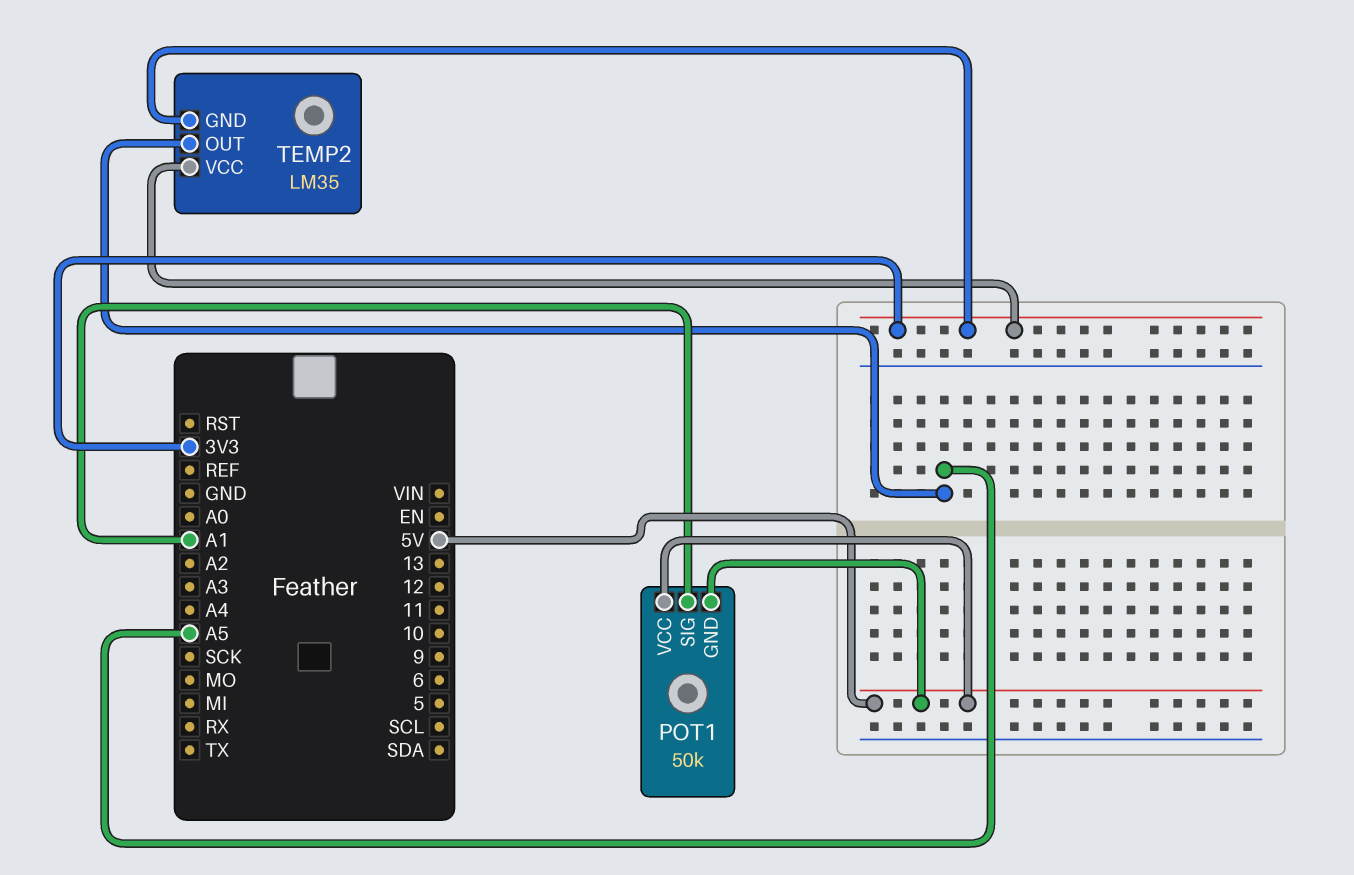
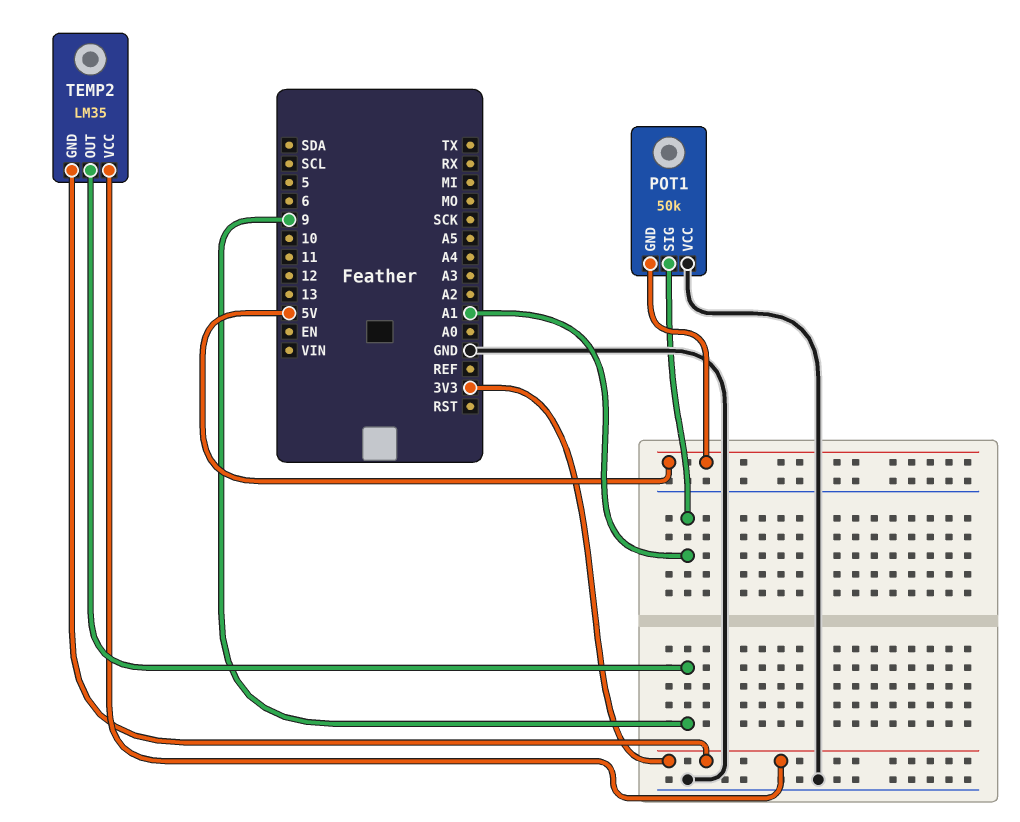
POT1 pin VCC: 5V -> GND
TEMP2 pin OUT: A5 -> 9

